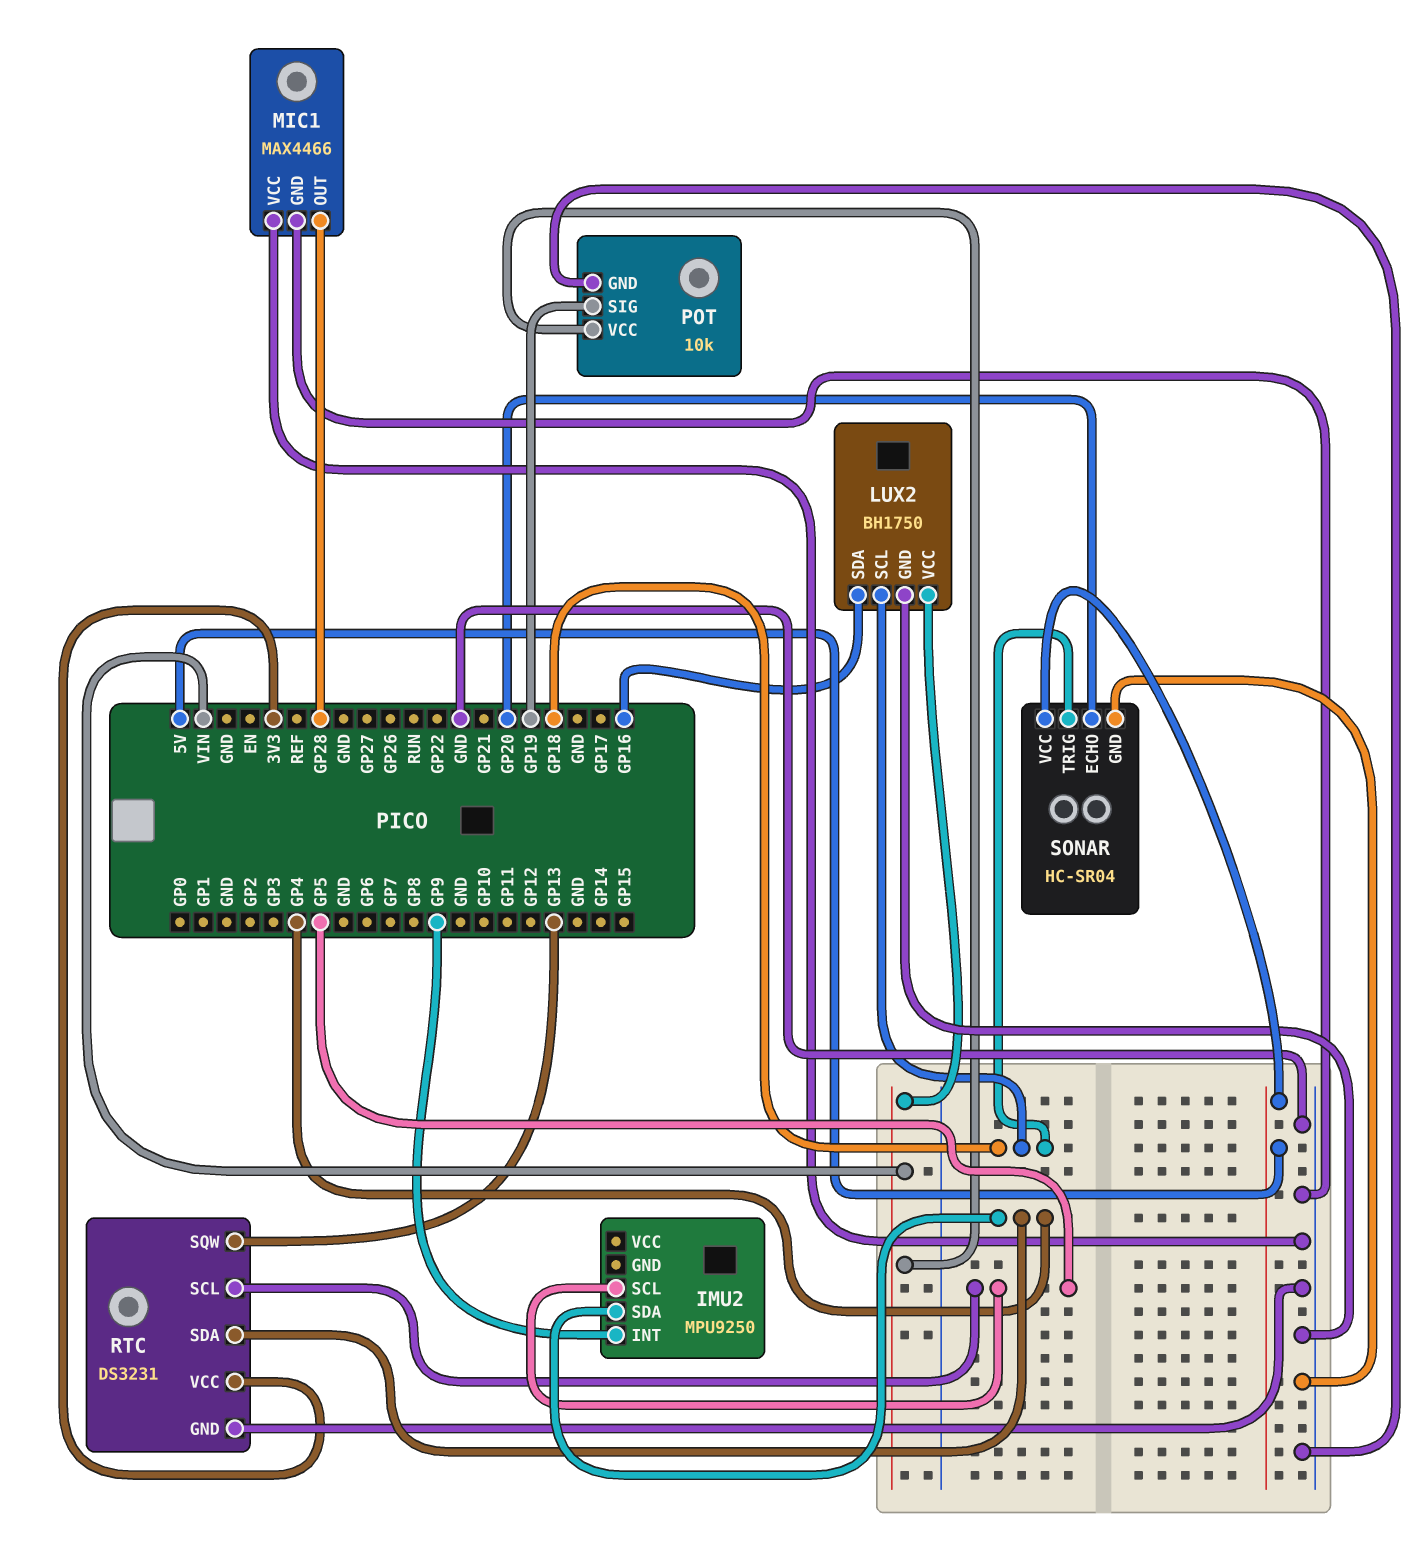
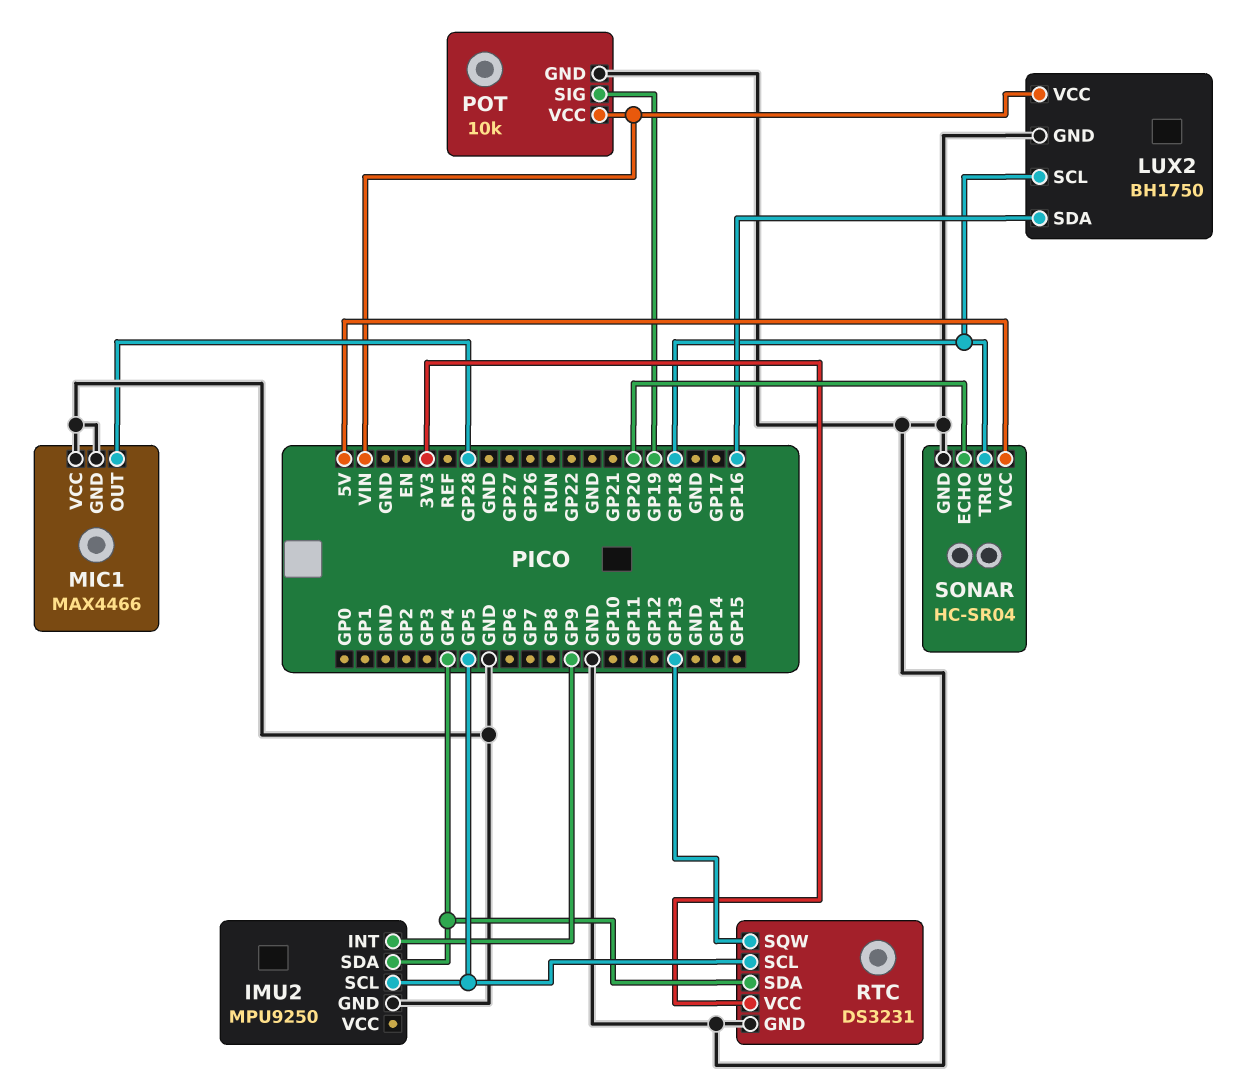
IMU2 pin GND: none -> GND

